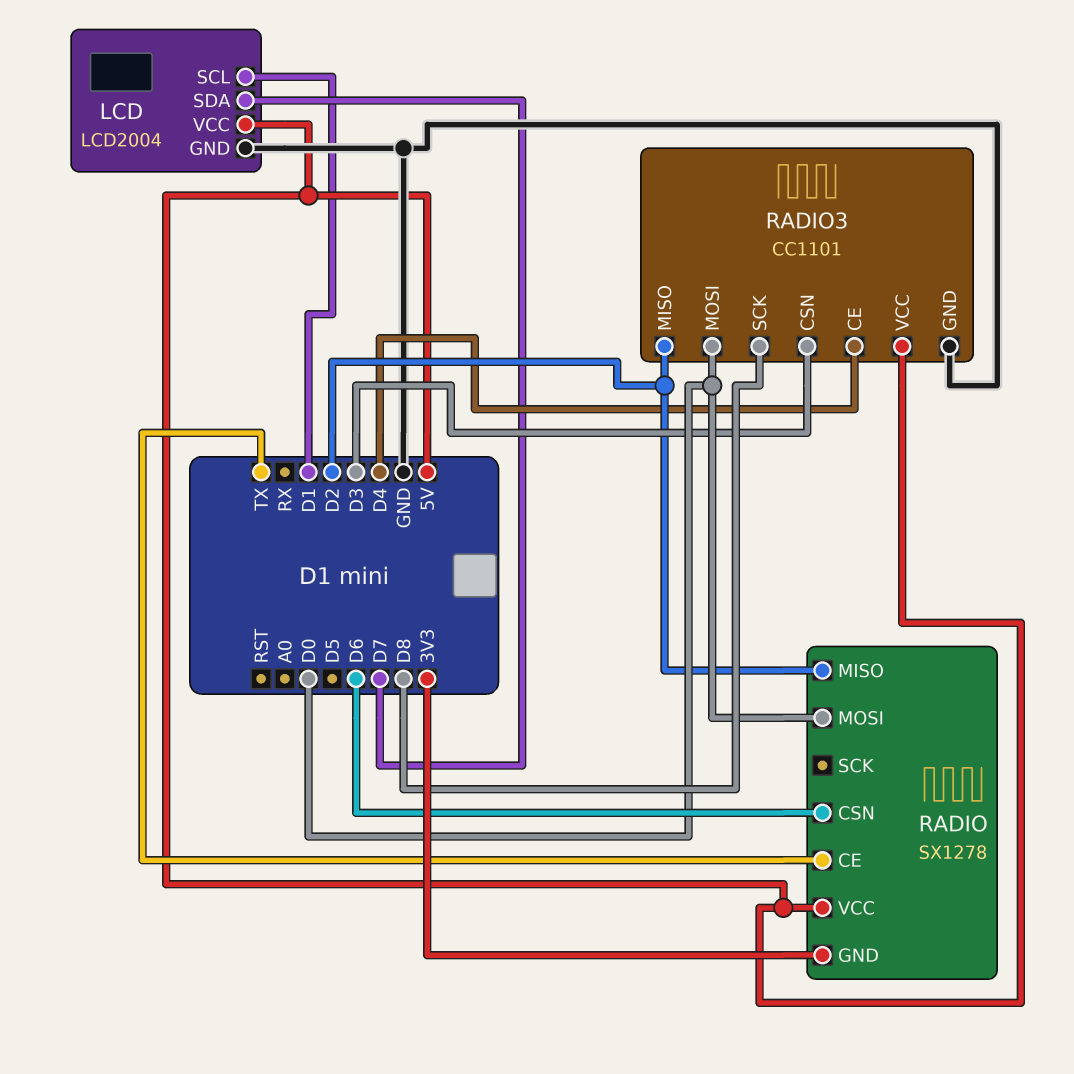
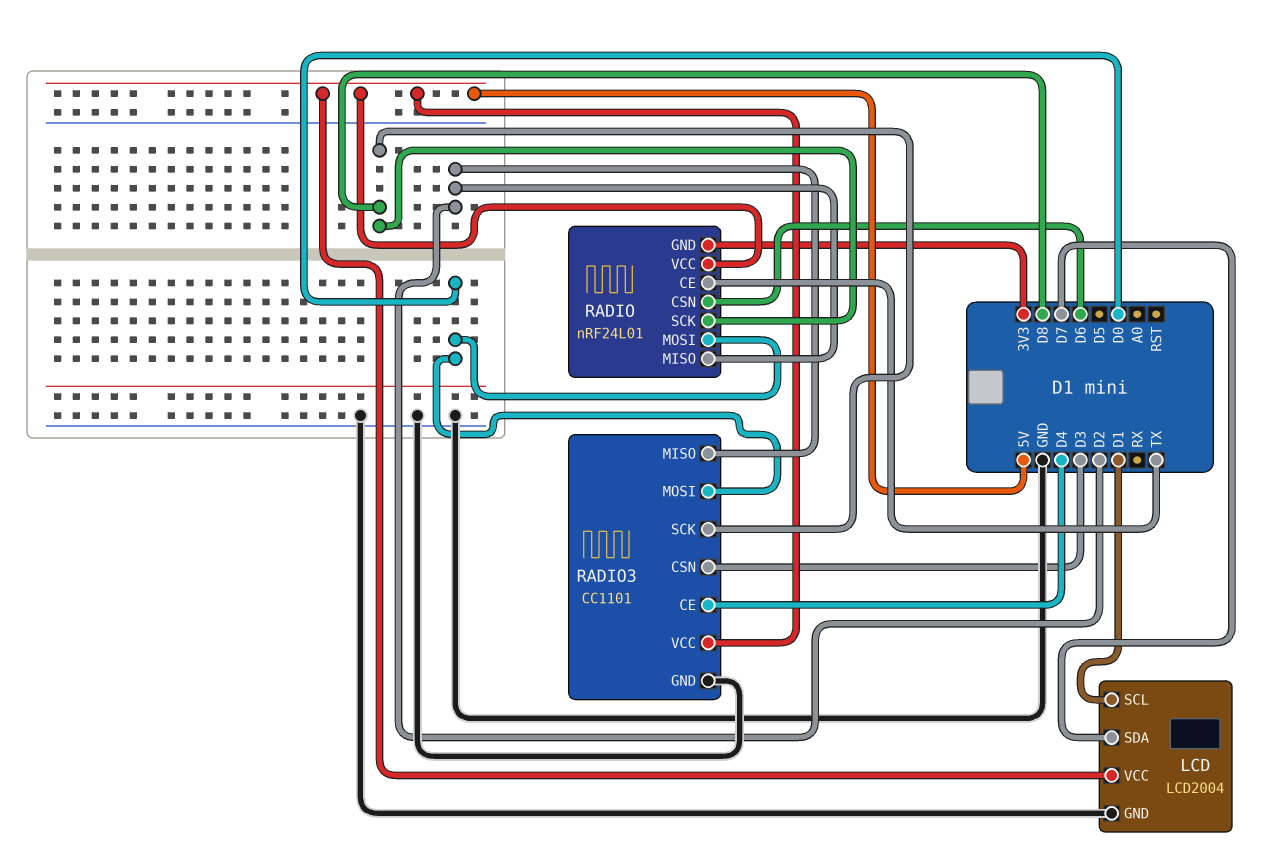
RADIO: SX1278 -> nRF24L01
RADIO pin SCK: none -> D8

